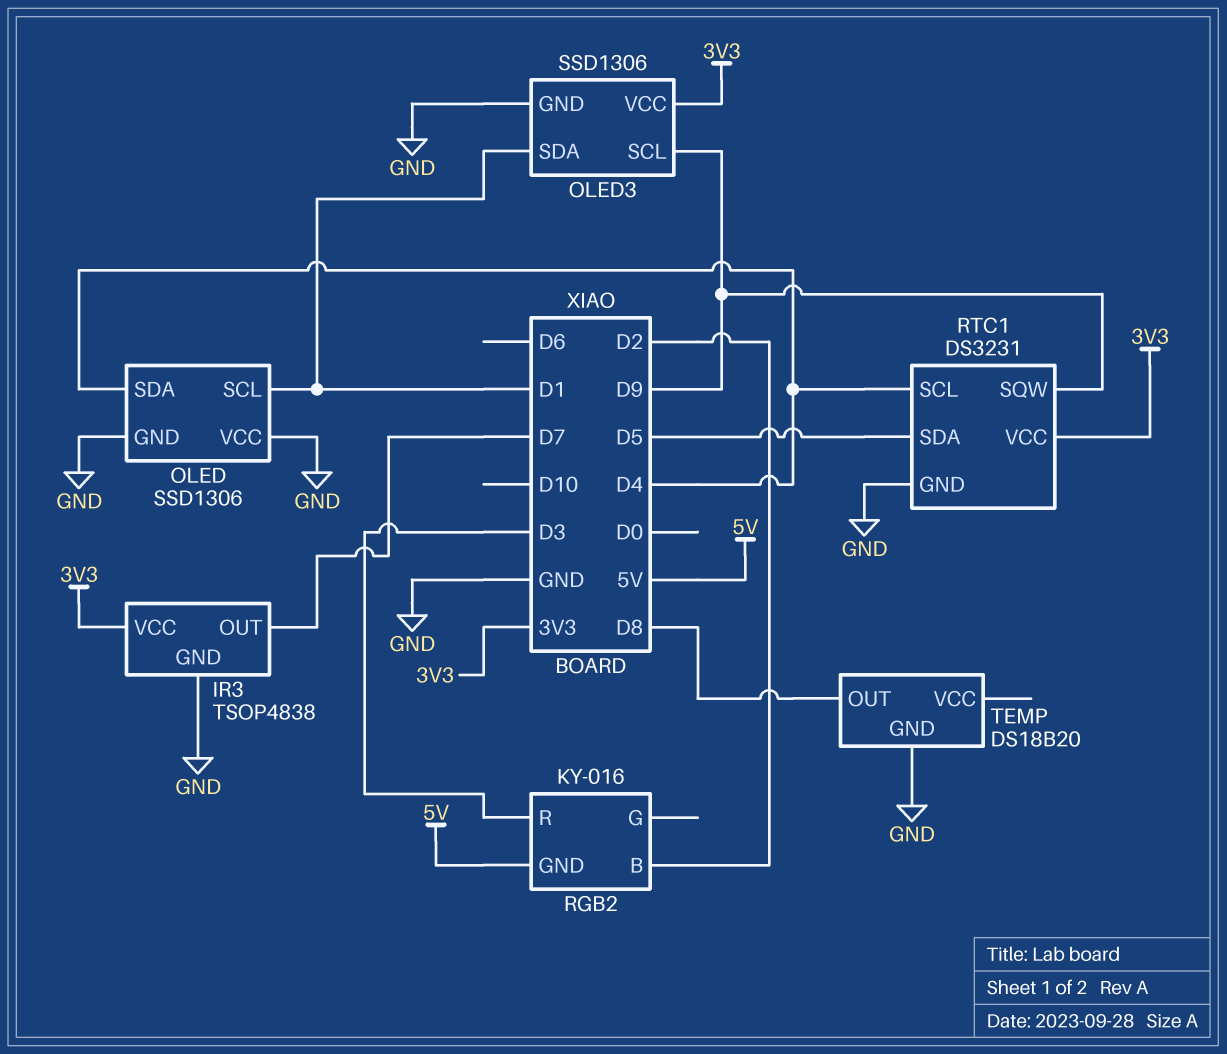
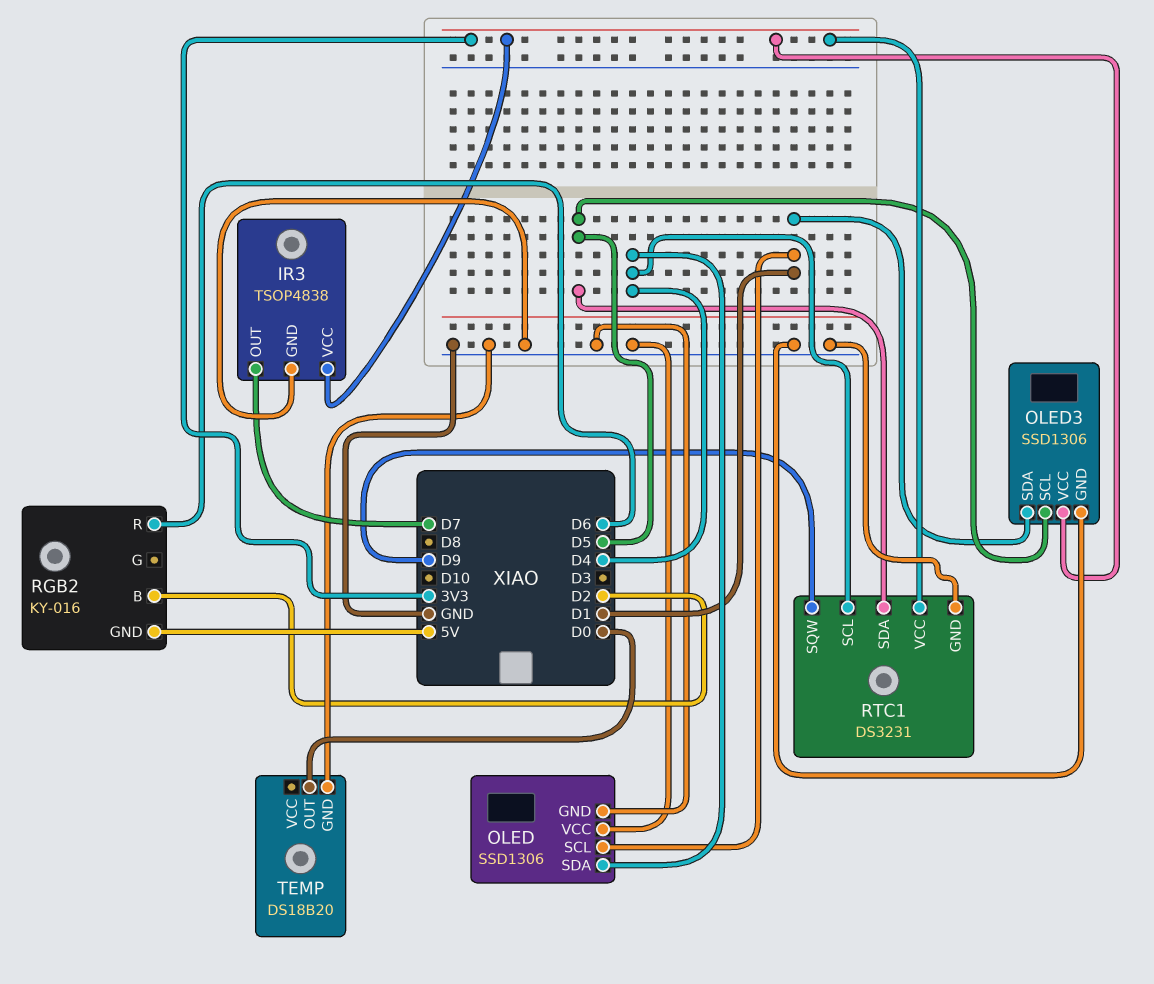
OLED3 pin SCL: D9 -> D5
RGB2 pin R: D3 -> D6
TEMP pin OUT: D8 -> D0

